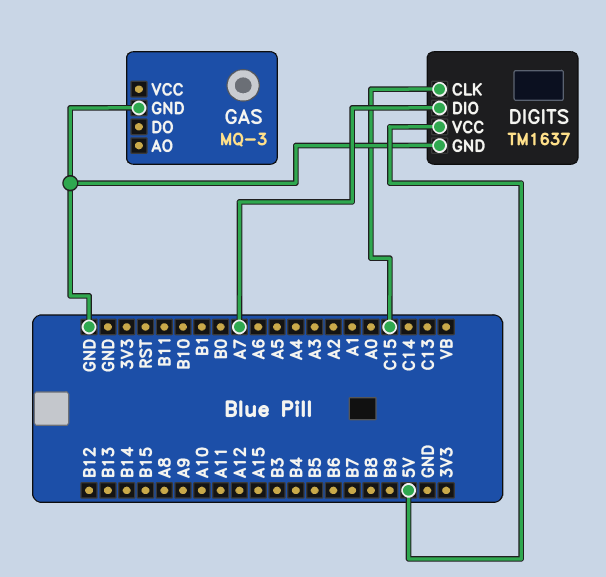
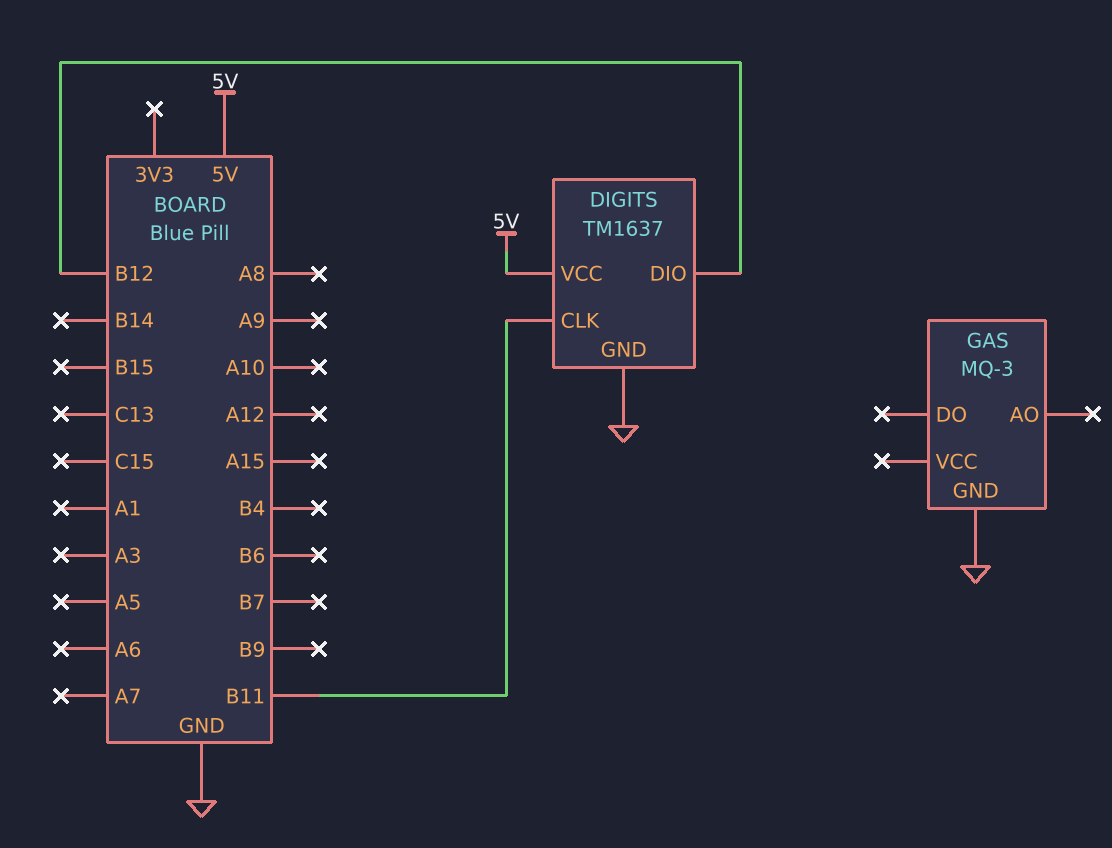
DIGITS pin CLK: C15 -> B11
DIGITS pin DIO: A7 -> B12

